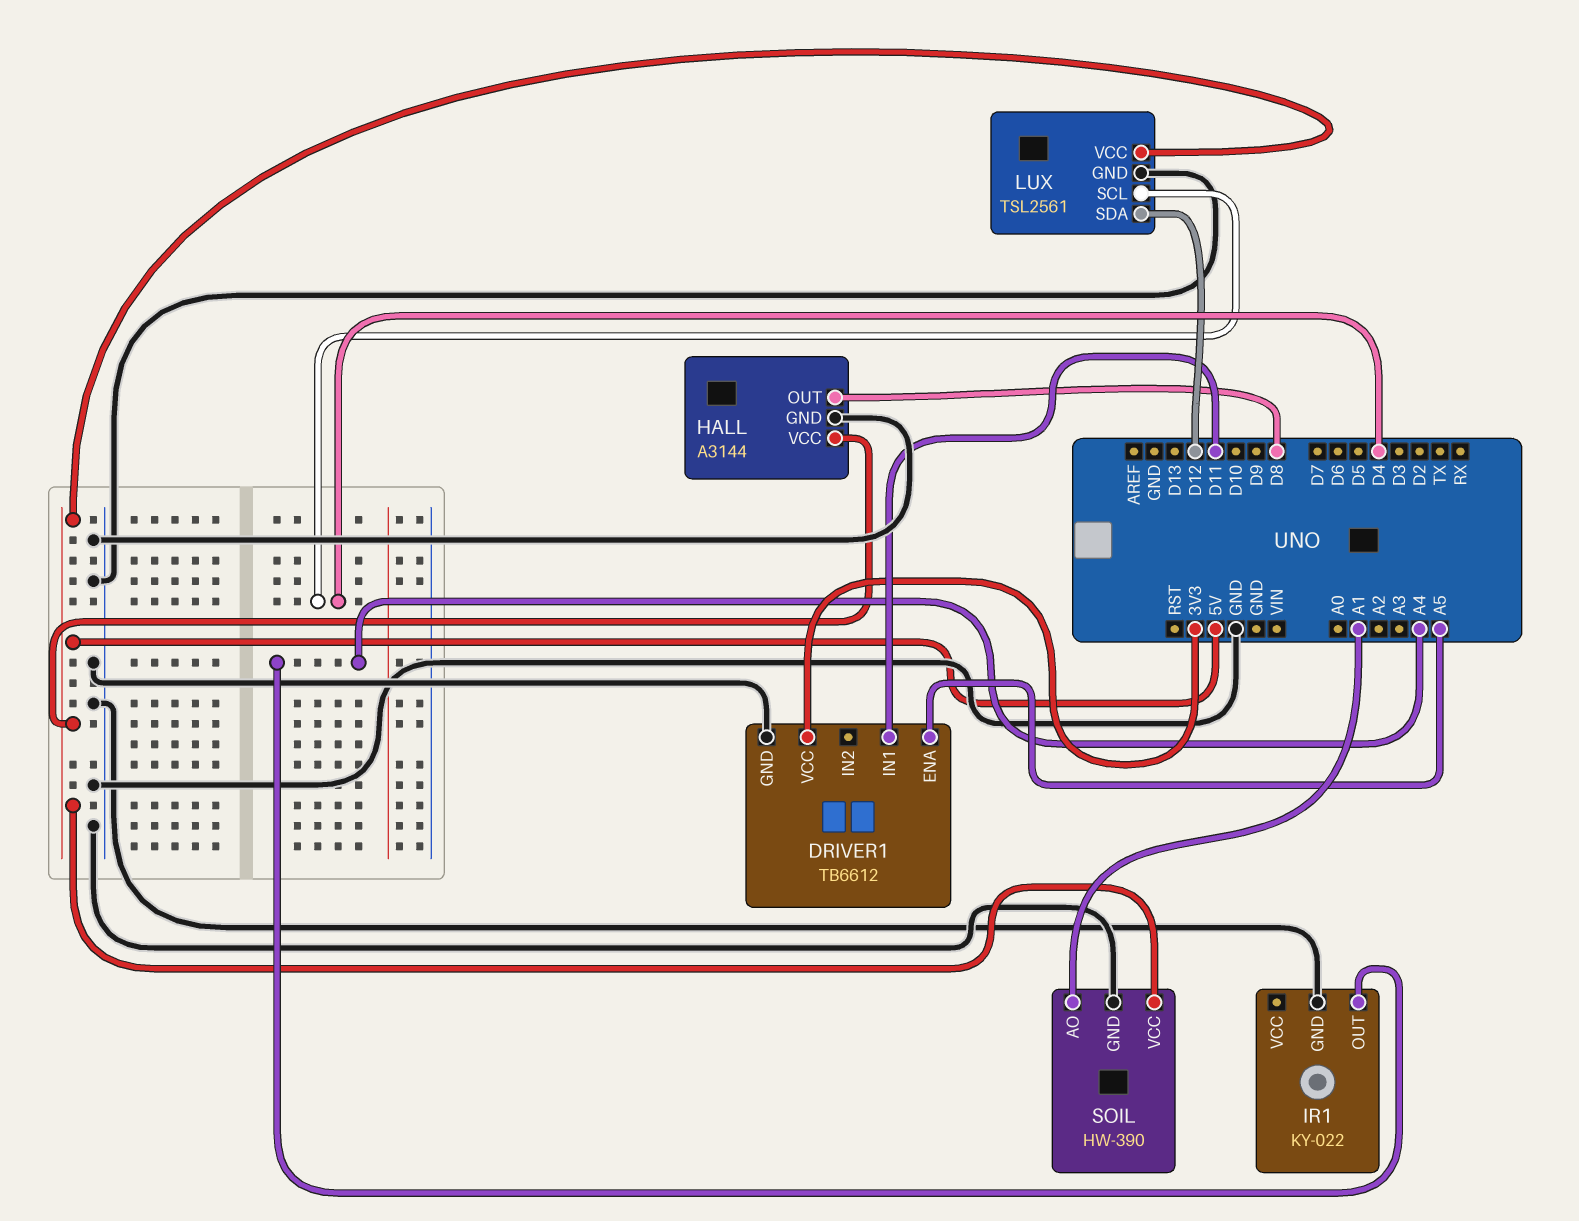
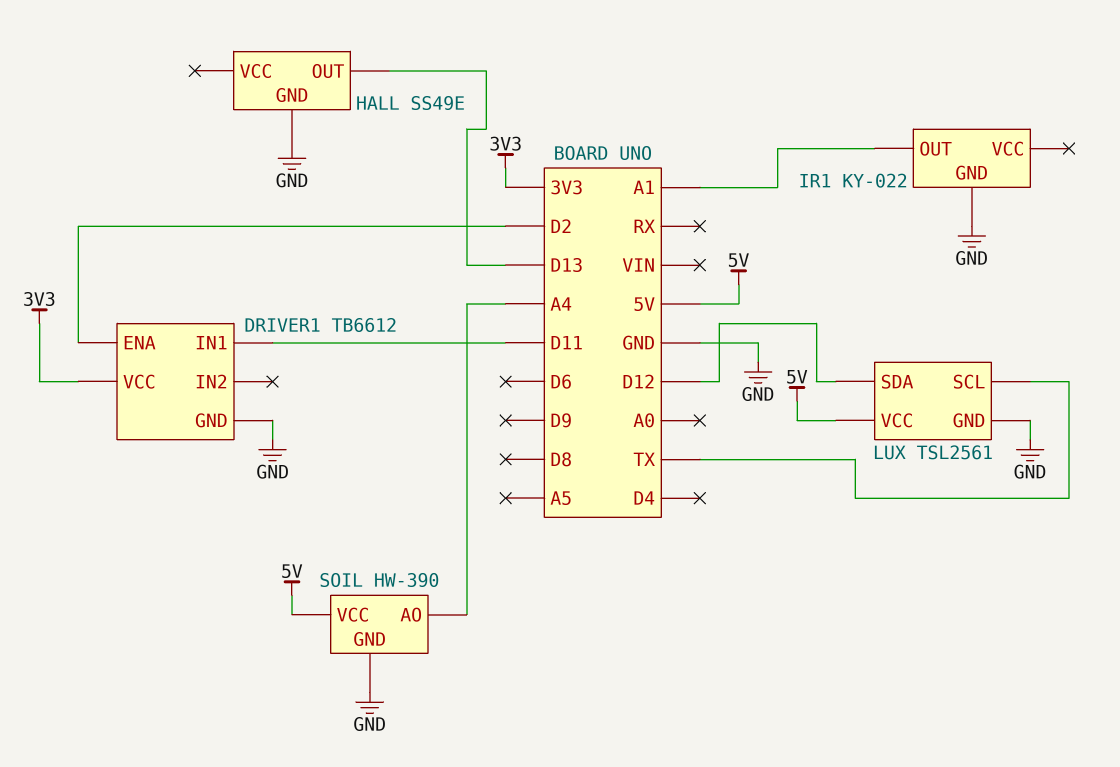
DRIVER1 pin ENA: A5 -> D2
HALL: A3144 -> SS49E
HALL pin OUT: D8 -> D13
HALL pin VCC: 5V -> none
IR1 pin OUT: A4 -> A1
LUX pin SCL: D4 -> TX
SOIL pin AO: A1 -> A4

